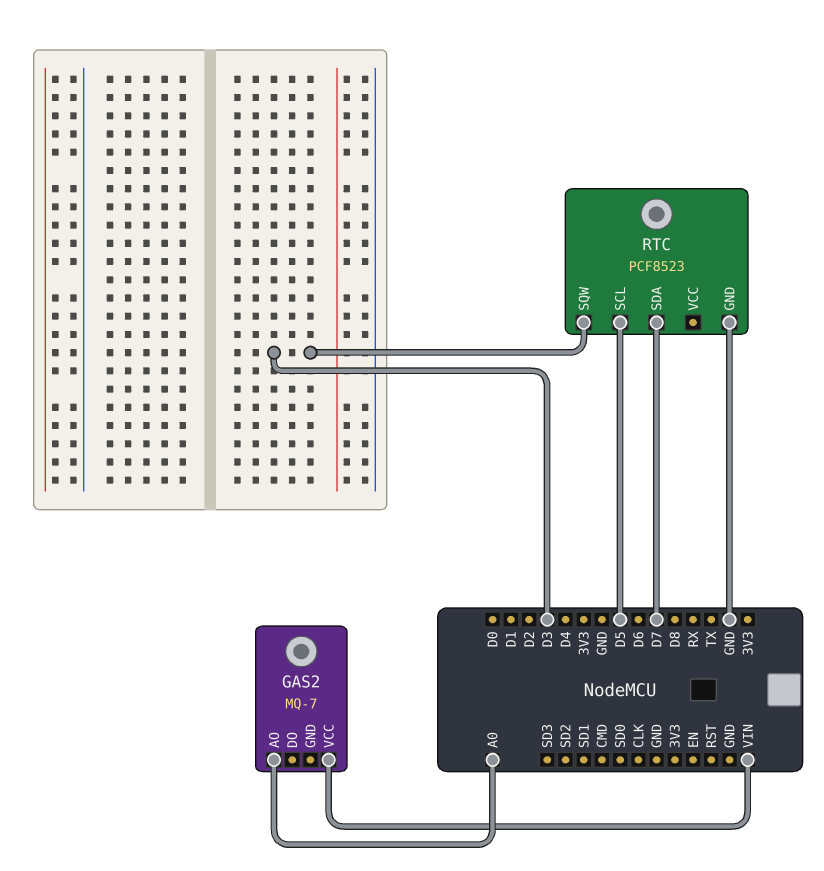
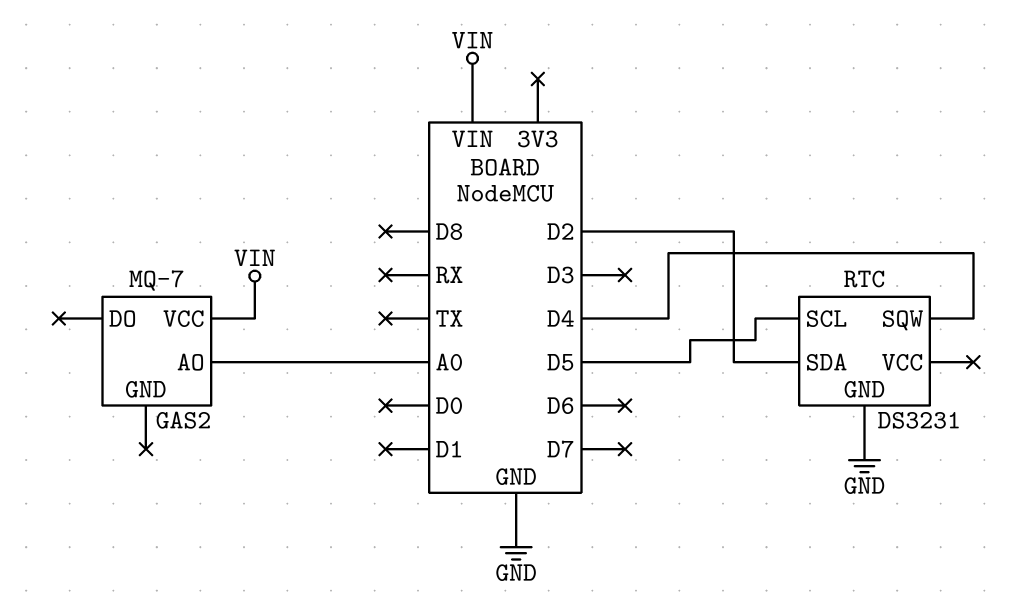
RTC: PCF8523 -> DS3231
RTC pin SDA: D7 -> D2
RTC pin SQW: D3 -> D4

